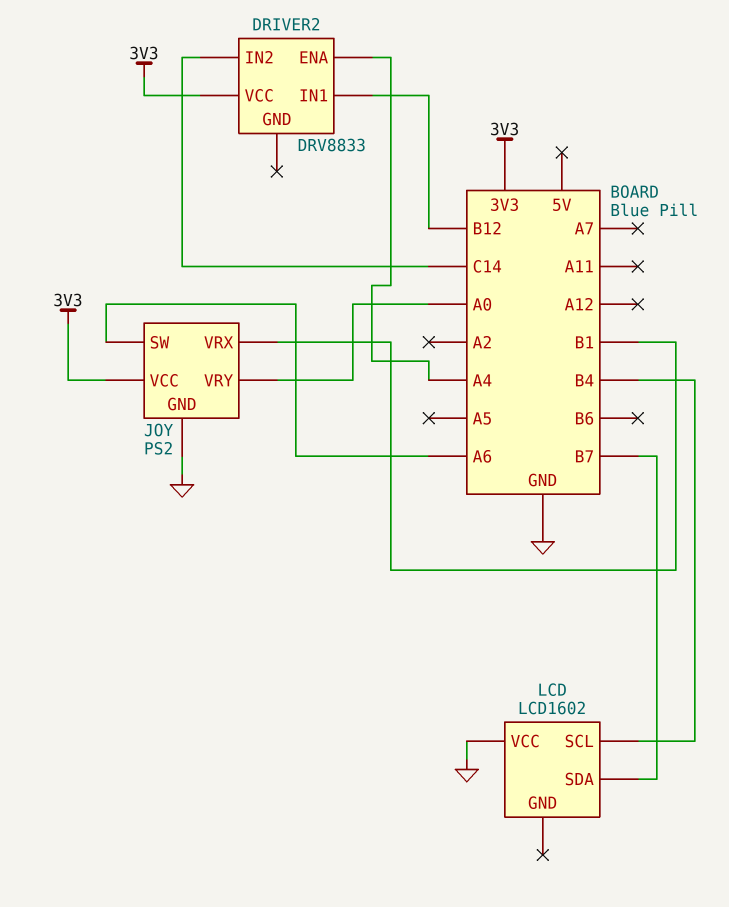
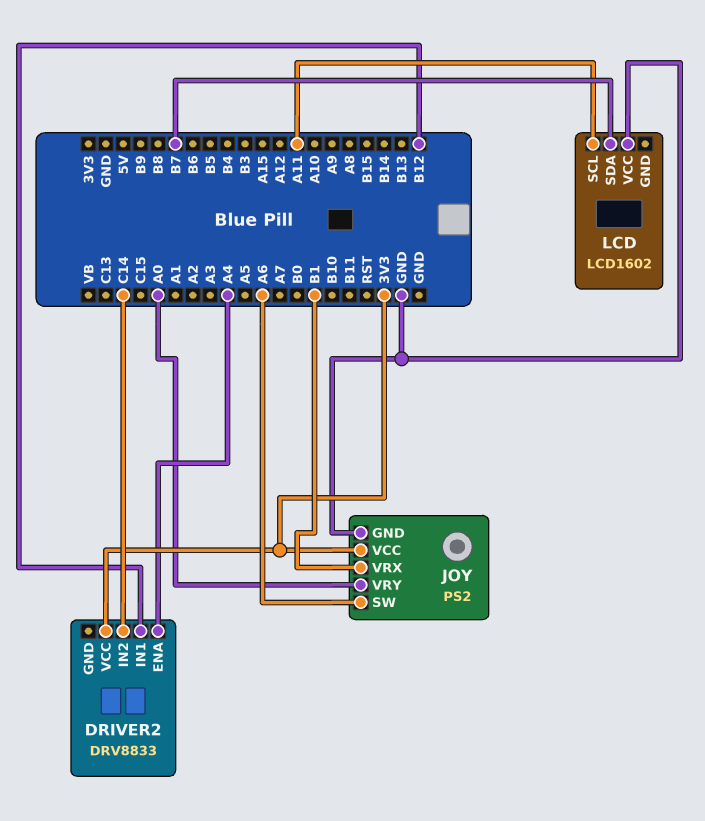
LCD pin SCL: B4 -> A11

